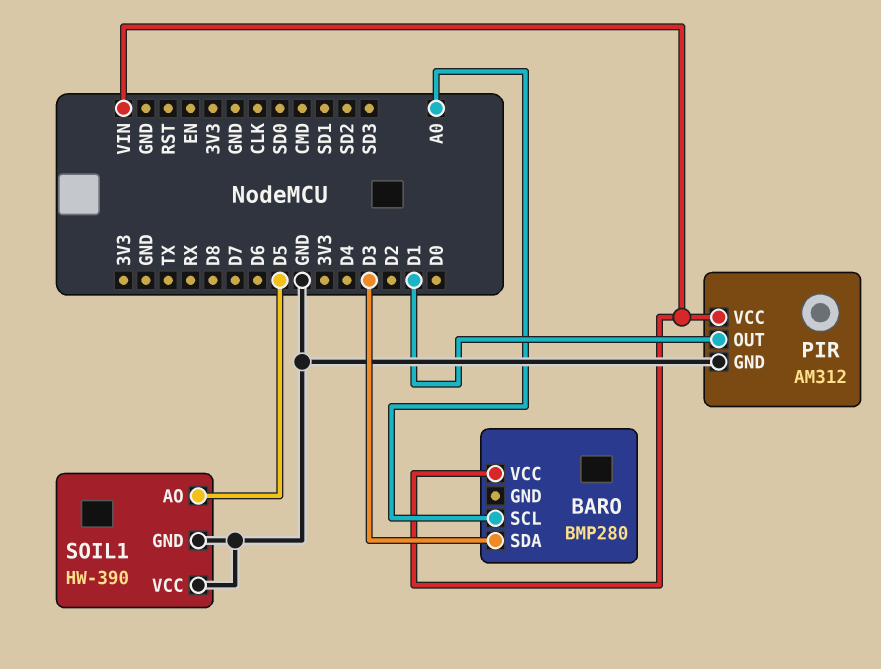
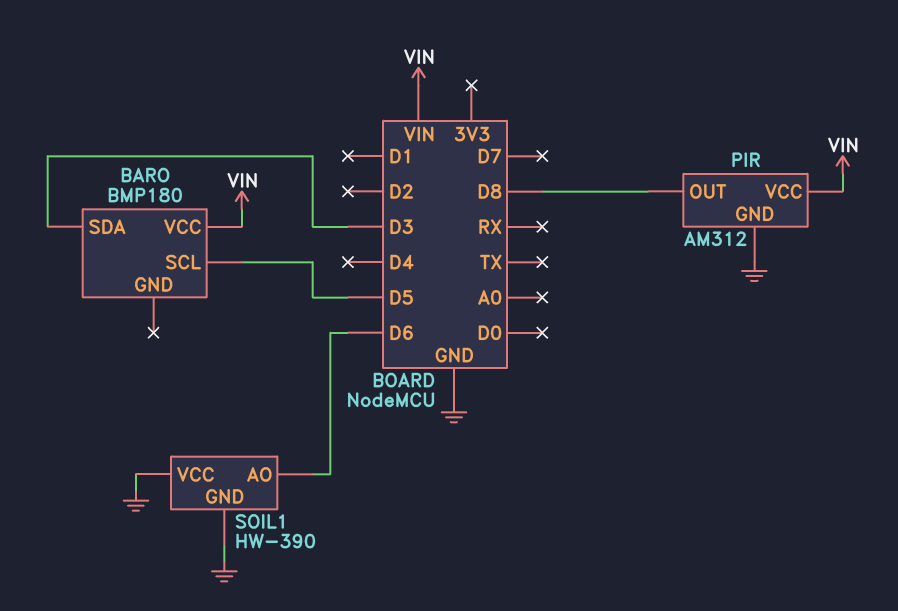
BARO: BMP280 -> BMP180
BARO pin SCL: A0 -> D5
PIR pin OUT: D1 -> D8
SOIL1 pin AO: D5 -> D6

